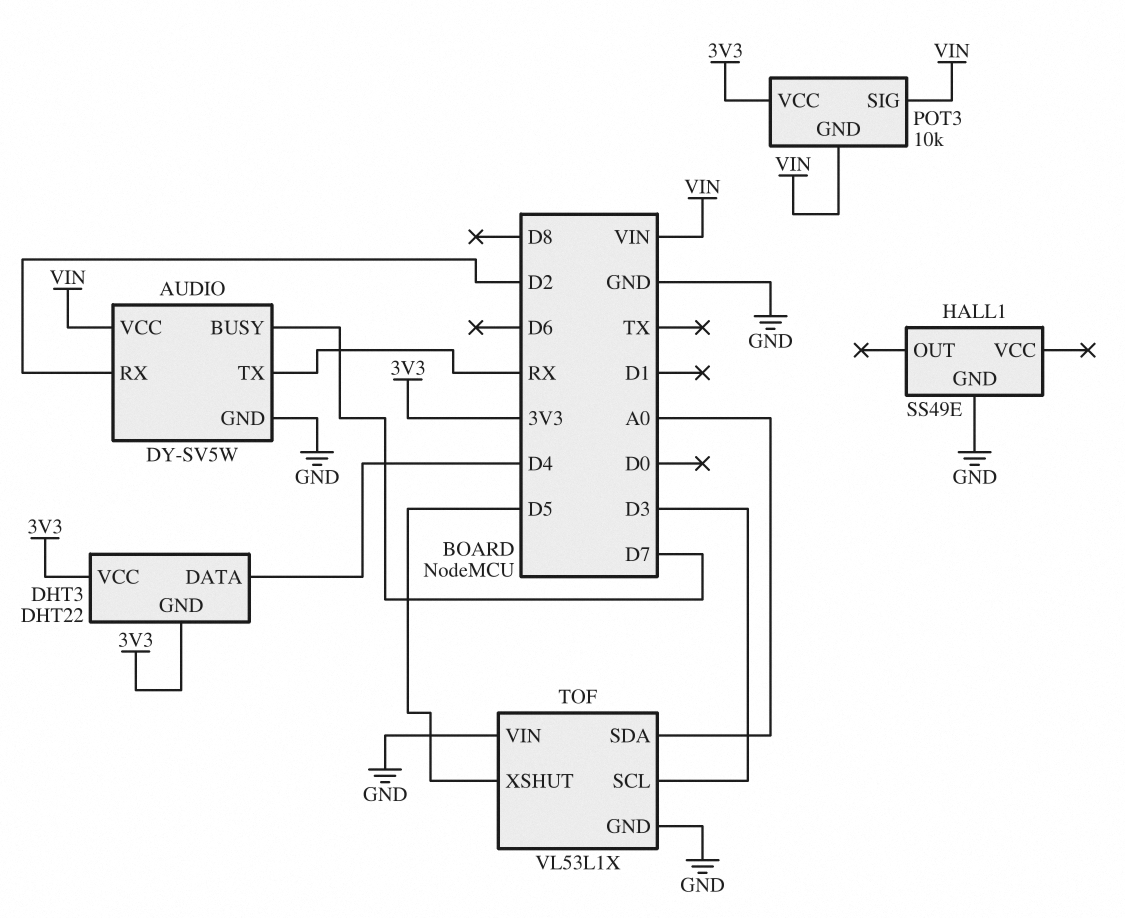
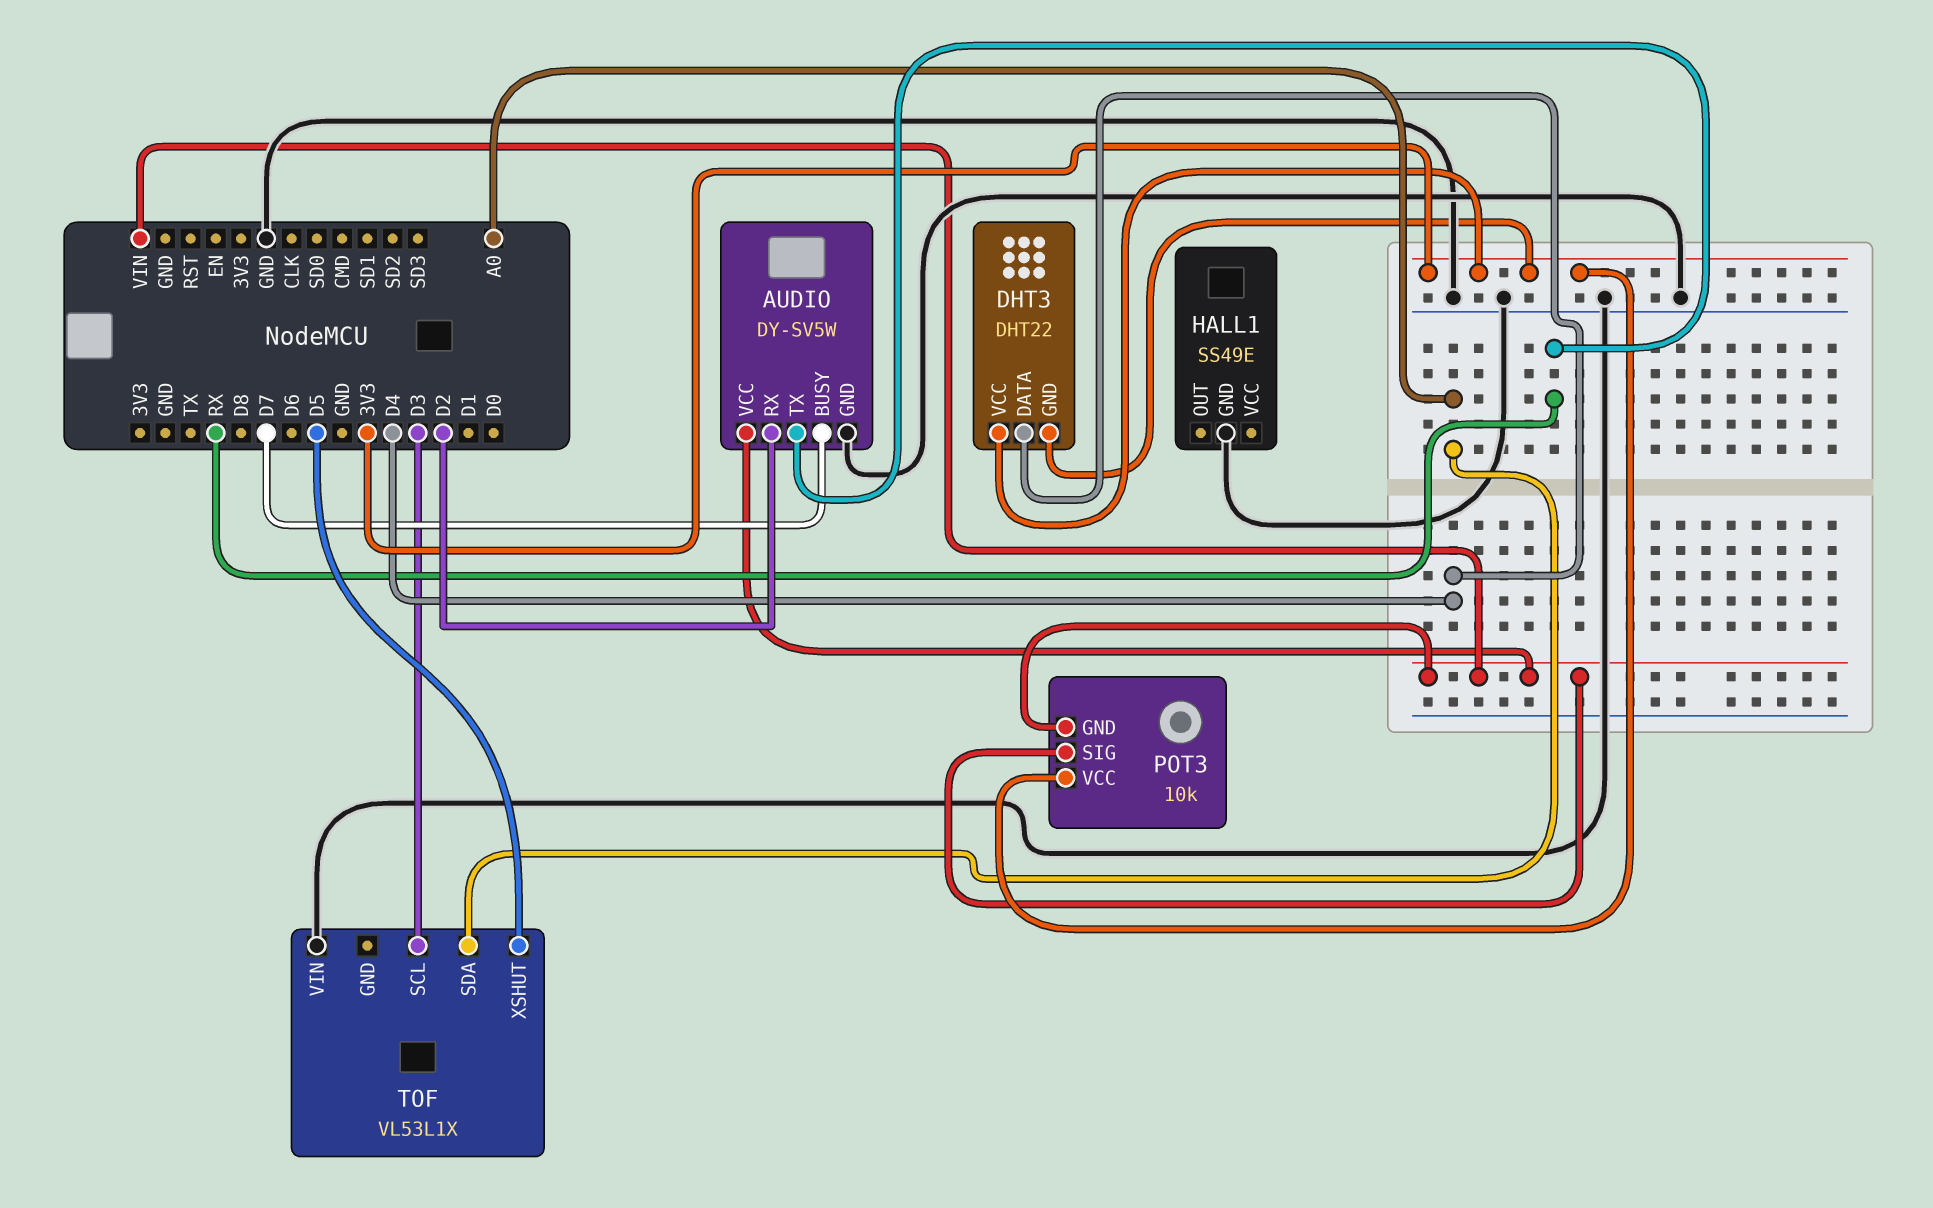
TOF pin GND: GND -> none

